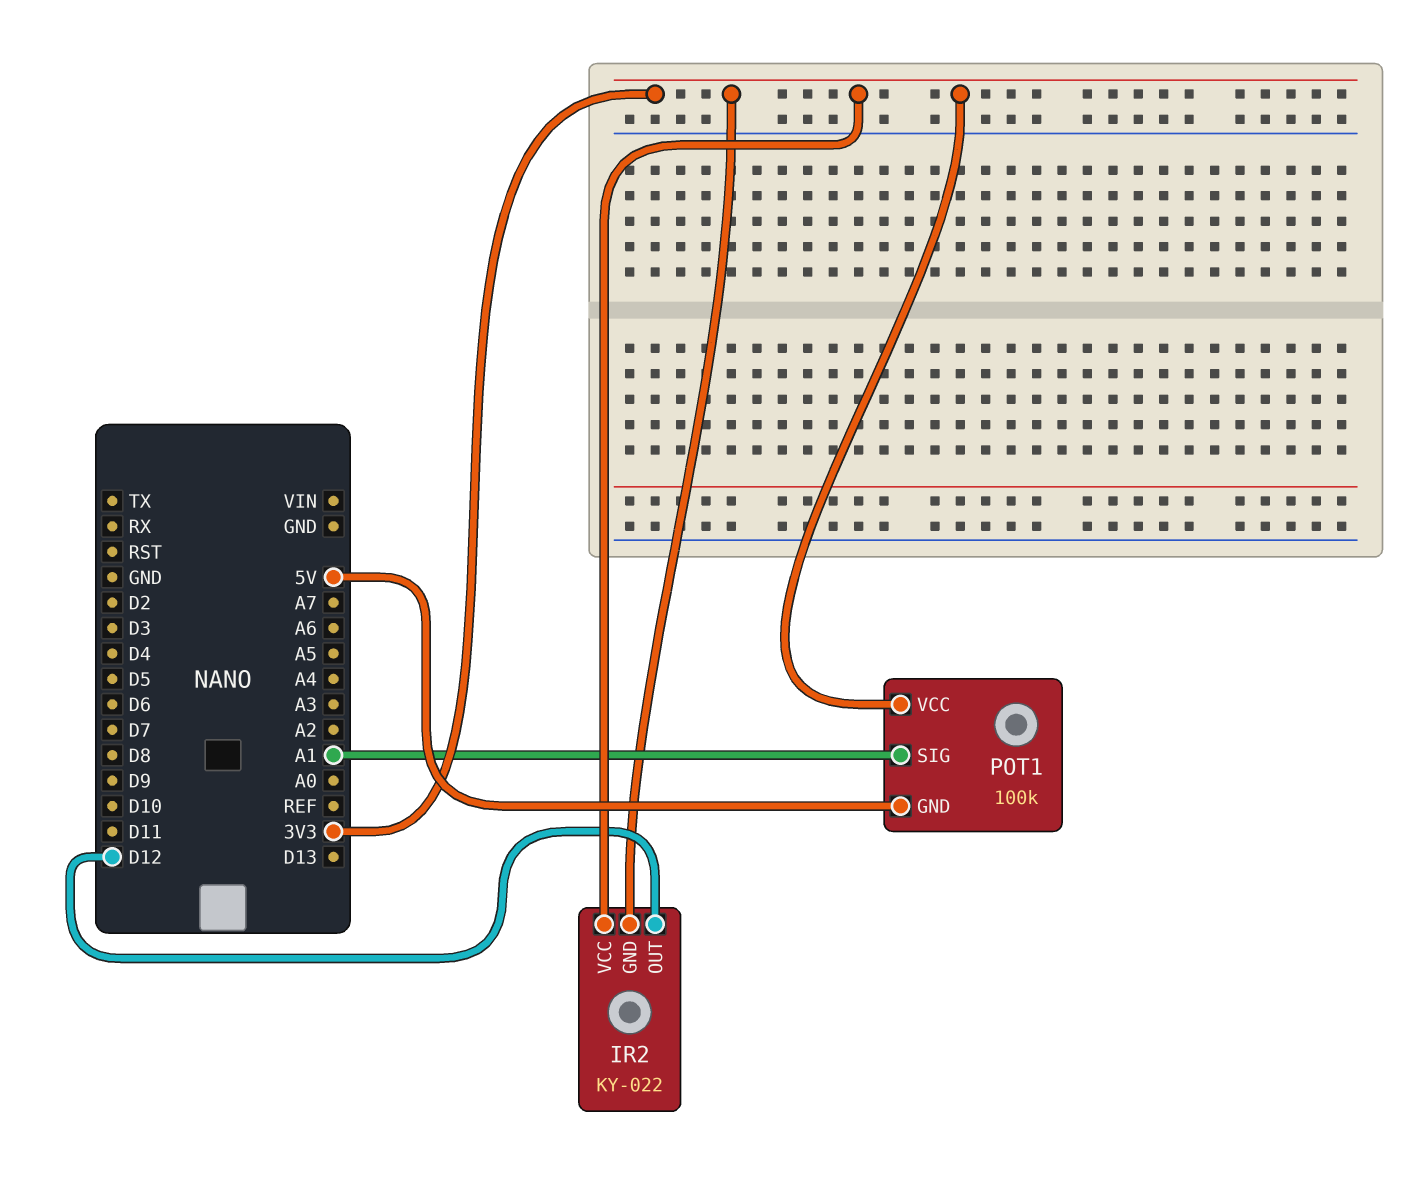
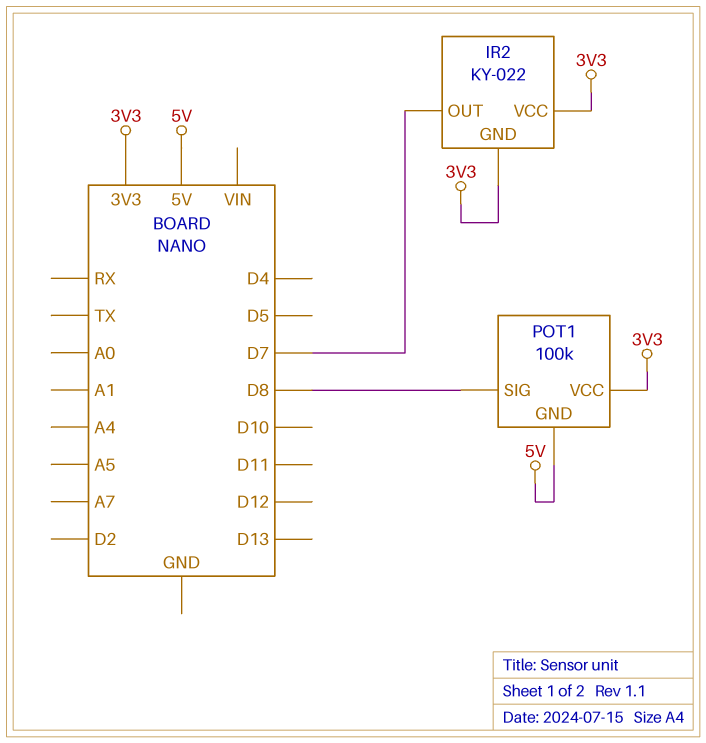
IR2 pin OUT: D12 -> D7
POT1 pin SIG: A1 -> D8

